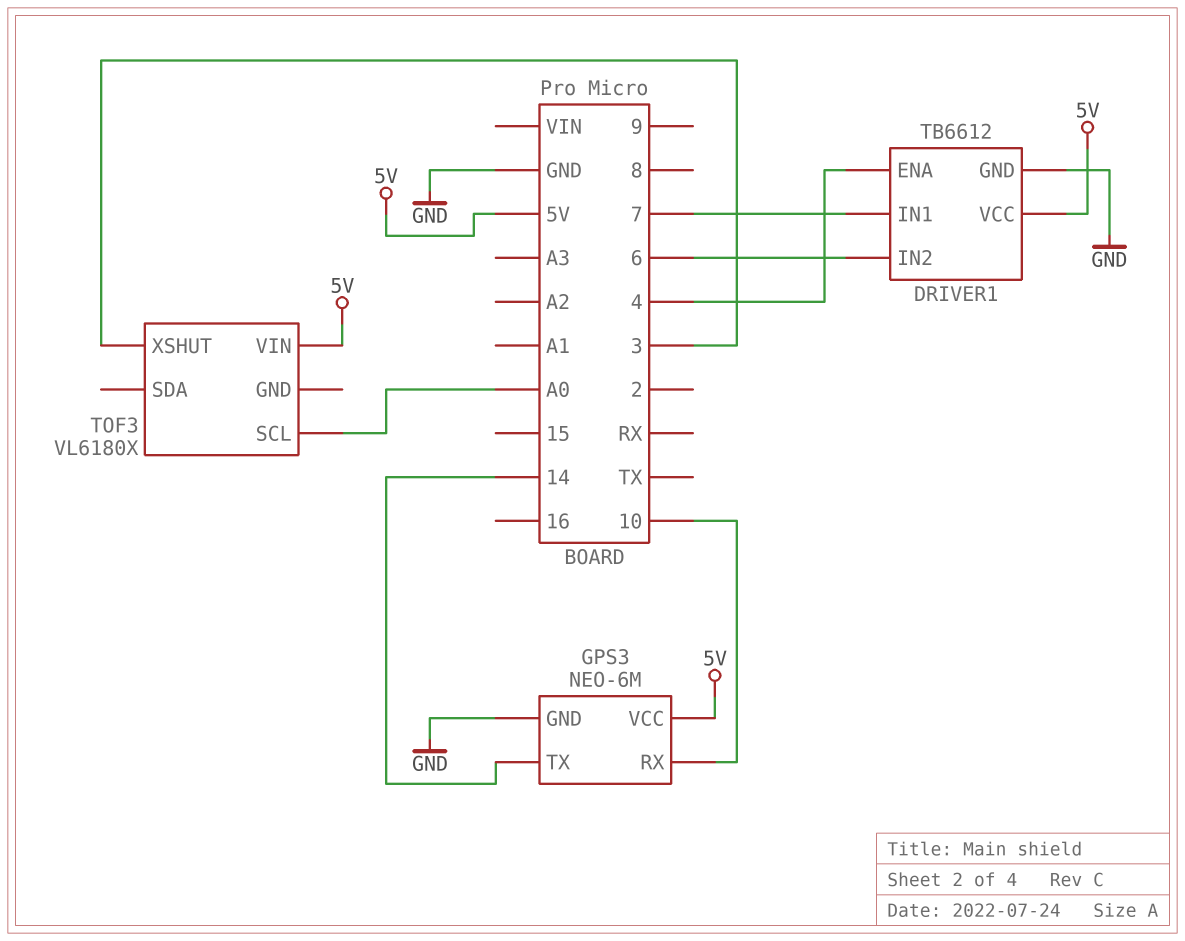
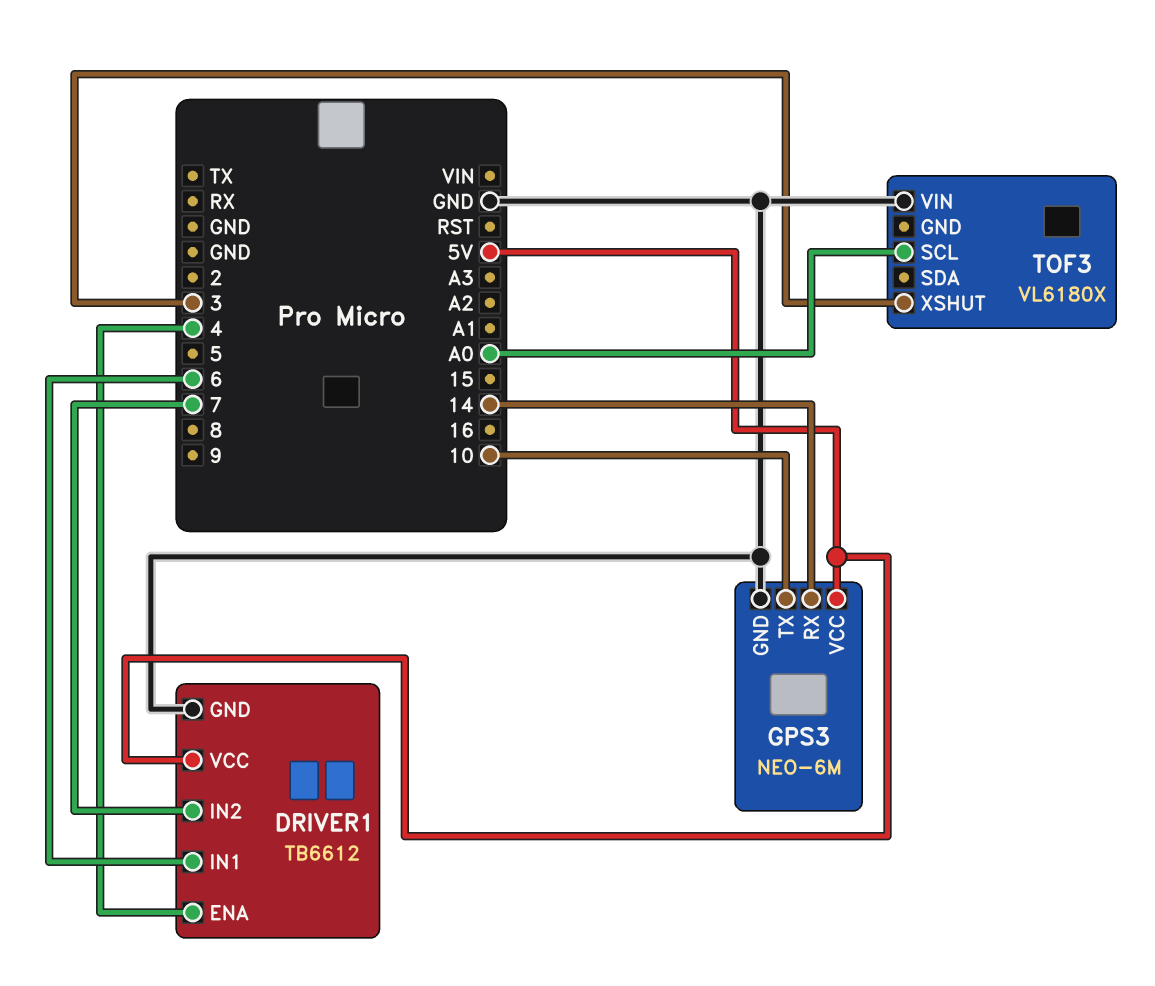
DRIVER1 pin IN1: 7 -> 6
DRIVER1 pin IN2: 6 -> 7
GPS3 pin RX: 10 -> 14
GPS3 pin TX: 14 -> 10
TOF3 pin VIN: 5V -> GND

